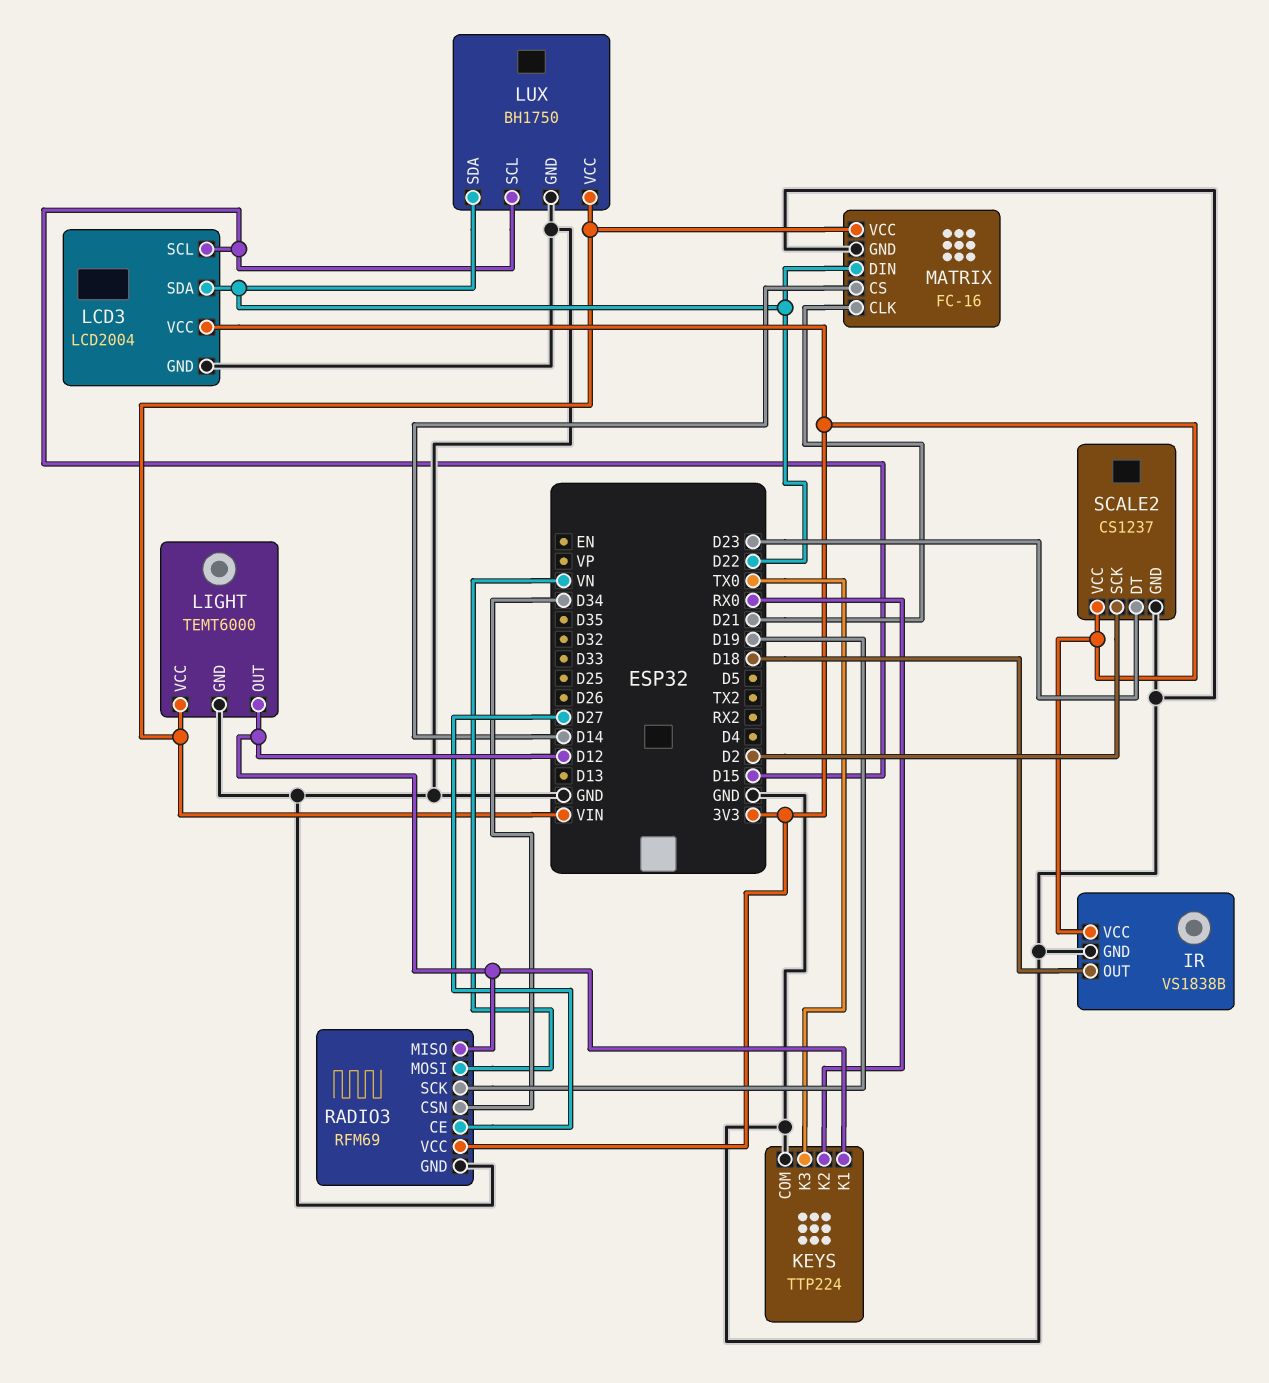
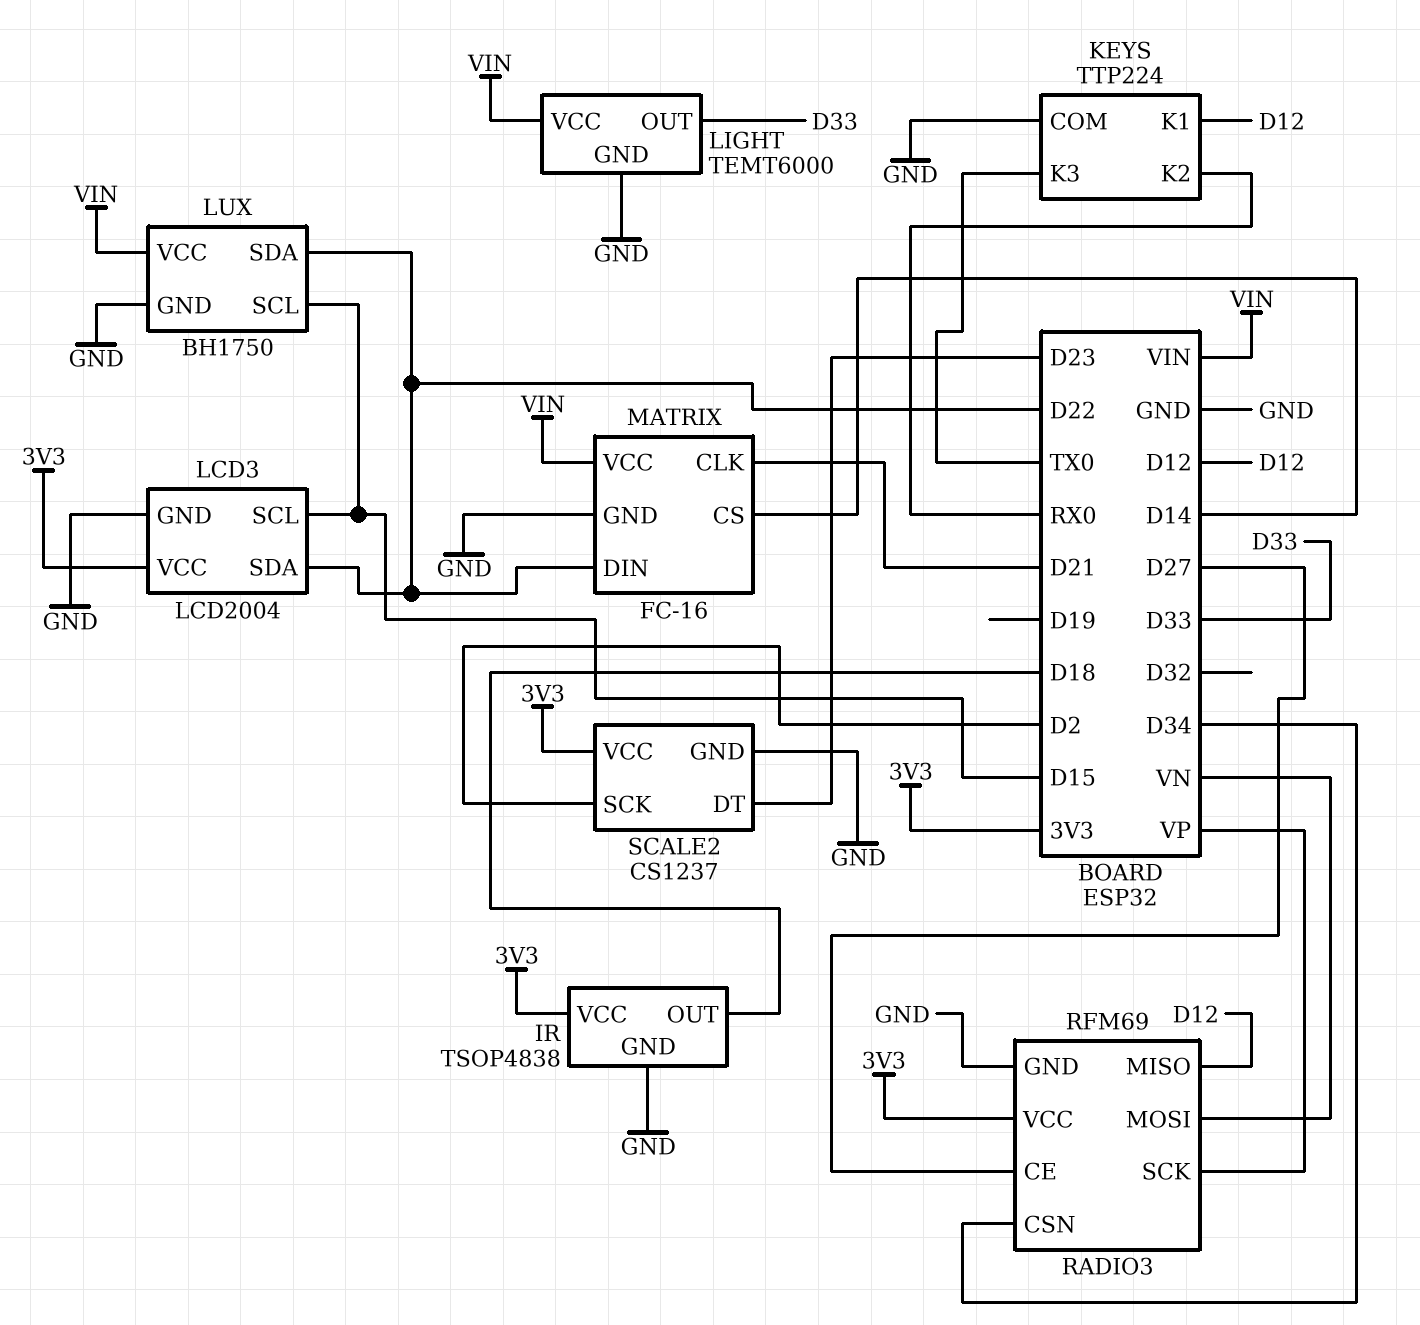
IR: VS1838B -> TSOP4838
LIGHT pin OUT: D12 -> D33
RADIO3 pin SCK: D19 -> VP

